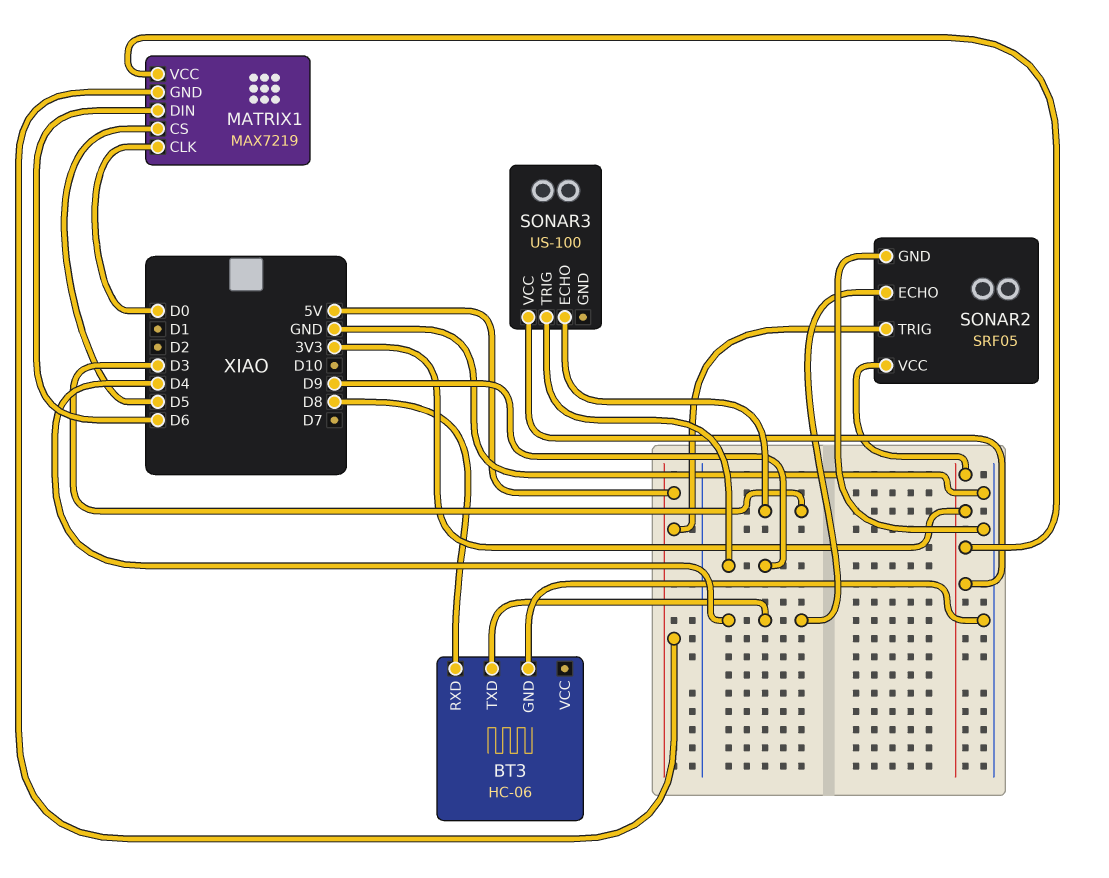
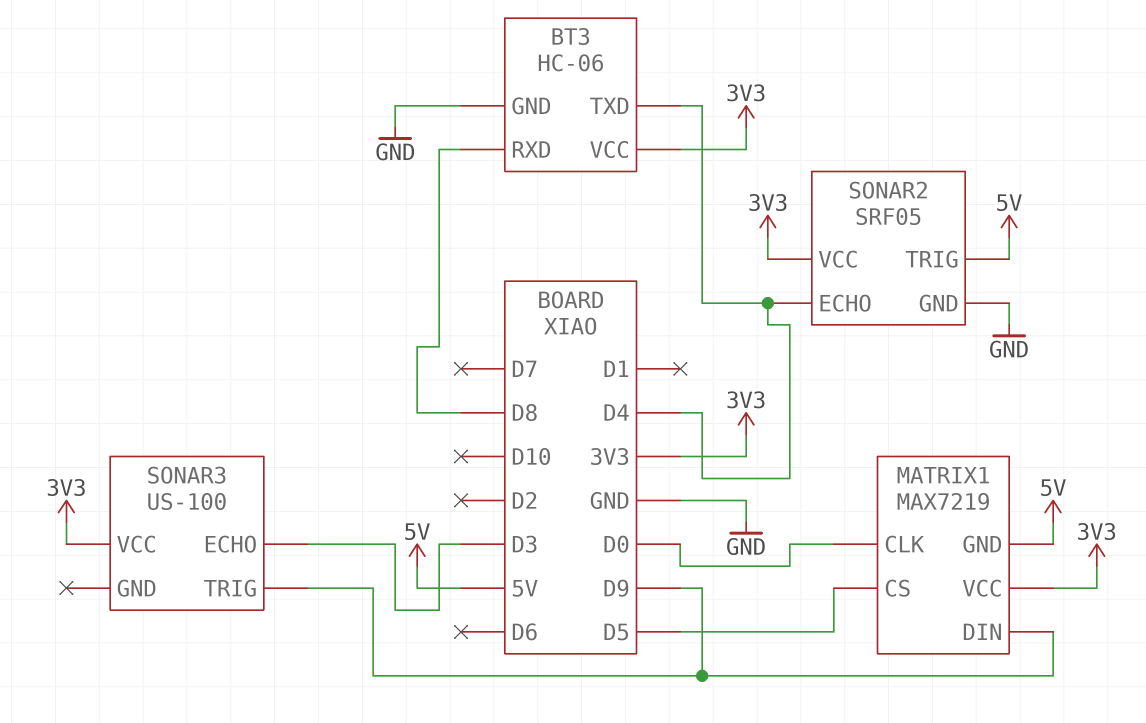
BT3 pin VCC: none -> 3V3
MATRIX1 pin DIN: D6 -> D9

